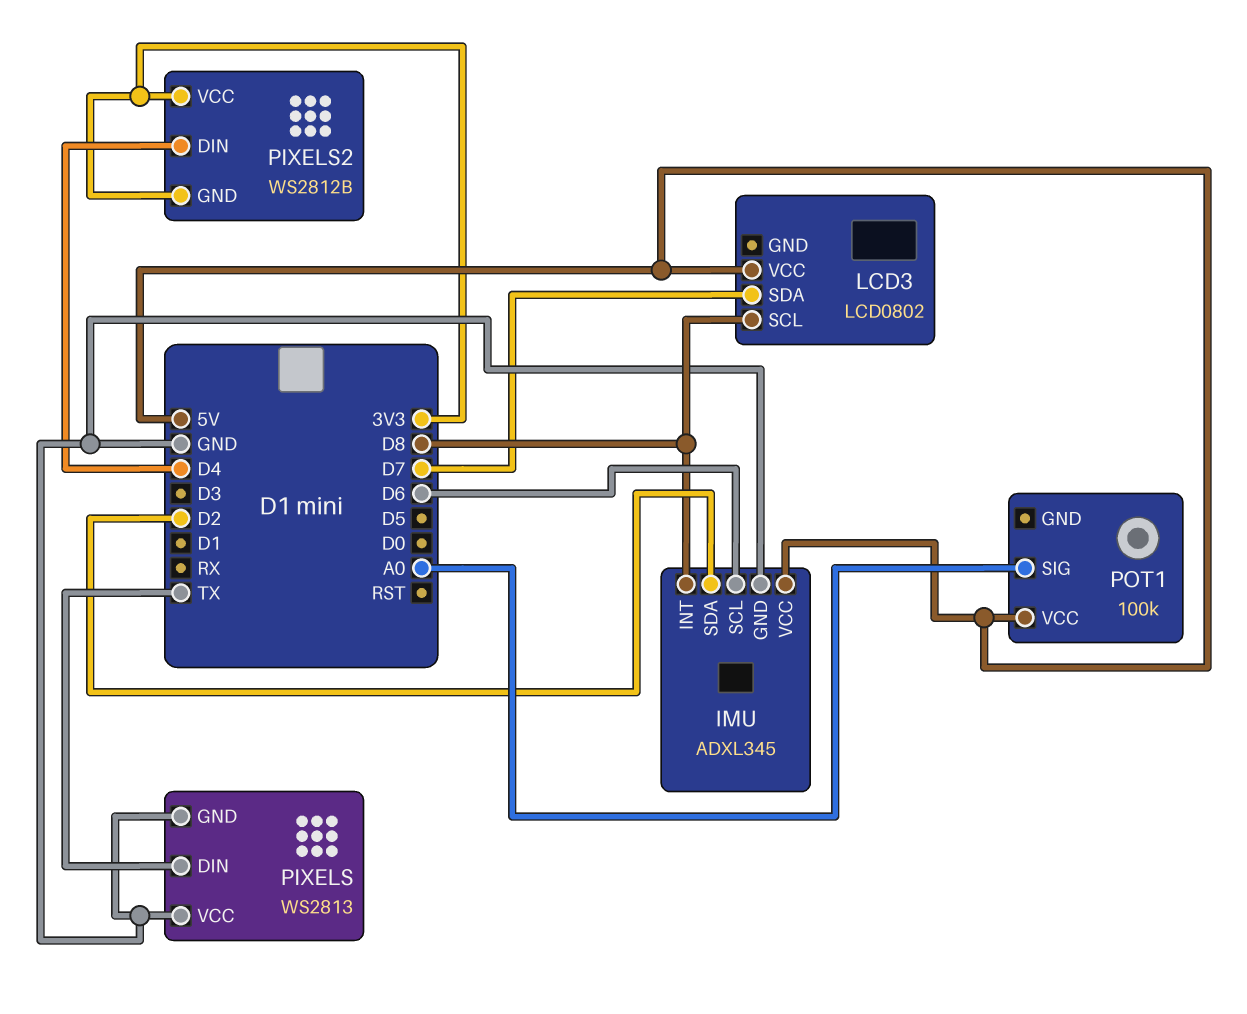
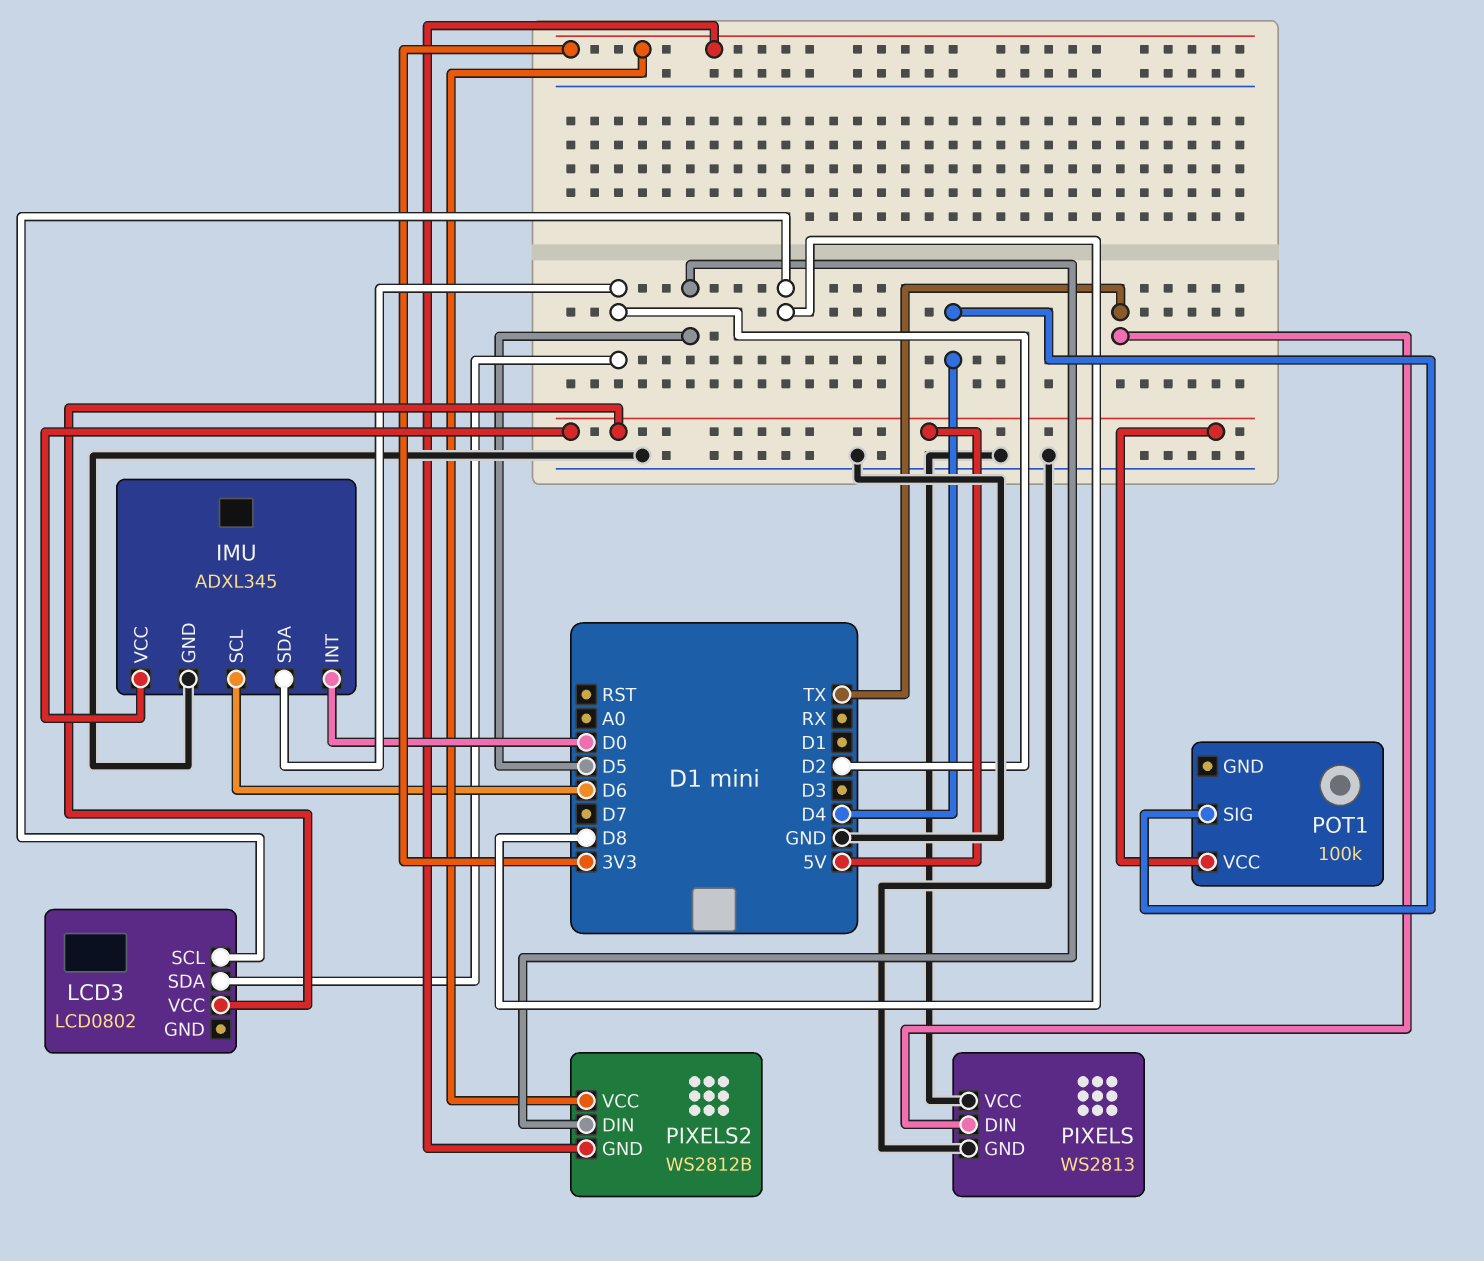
IMU pin INT: D8 -> D0
LCD3 pin SDA: D7 -> D2
PIXELS2 pin DIN: D4 -> D5
POT1 pin SIG: A0 -> D4

